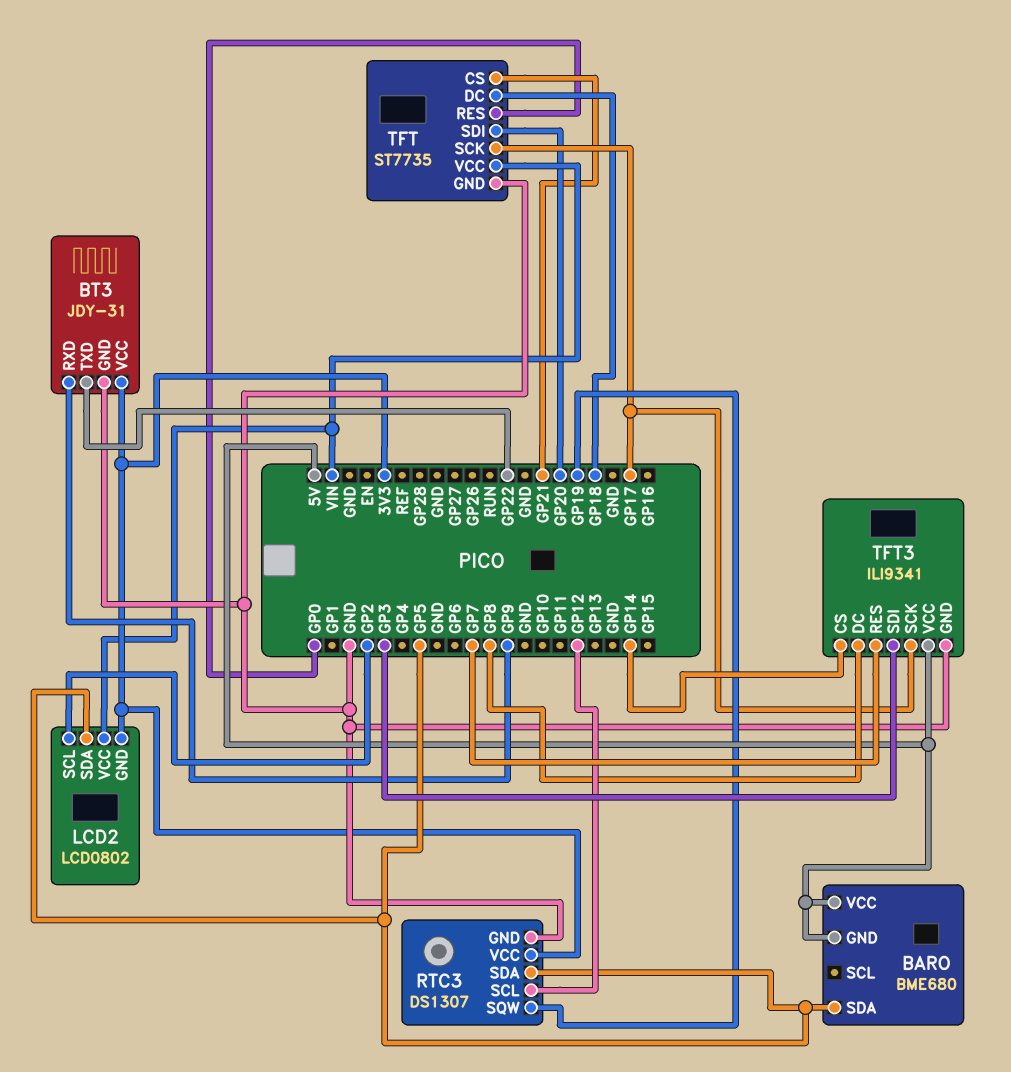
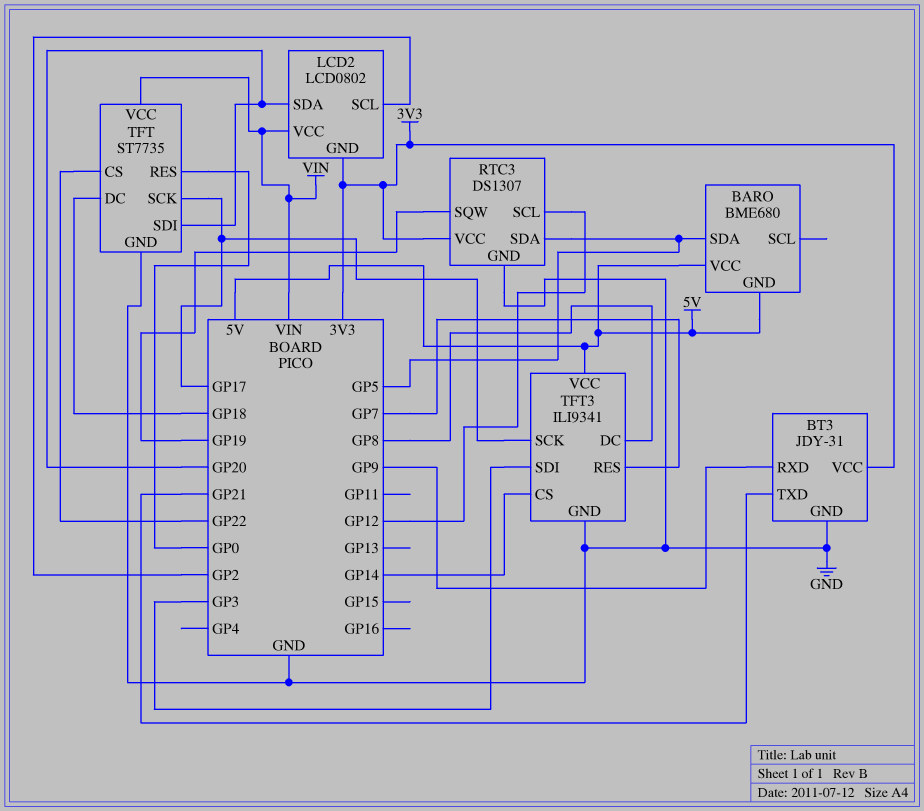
BT3 pin TXD: GP22 -> GP21
LCD2 pin SDA: GP5 -> GP20
TFT pin CS: GP21 -> GP22

